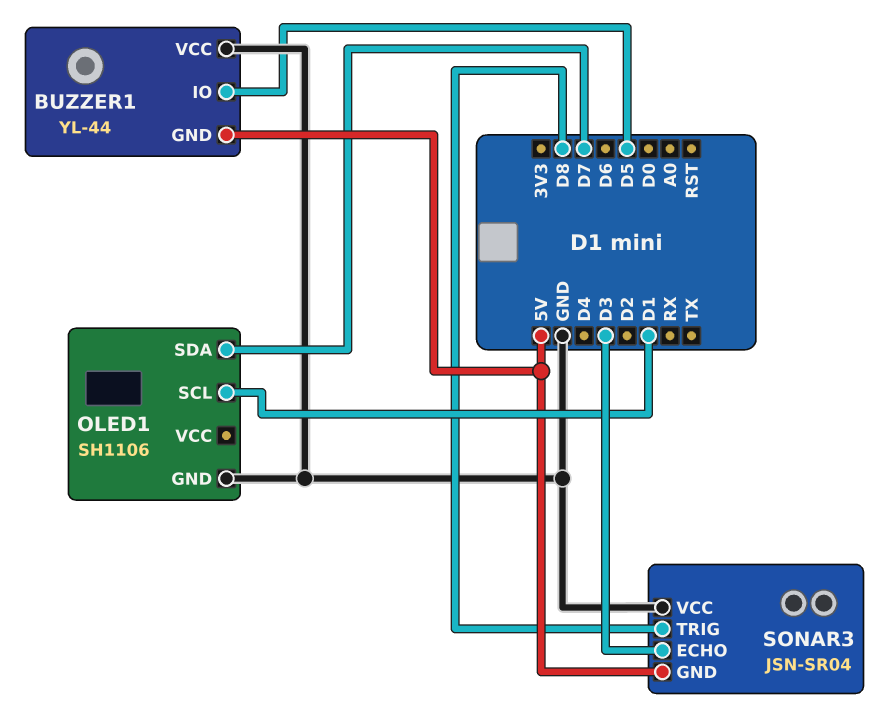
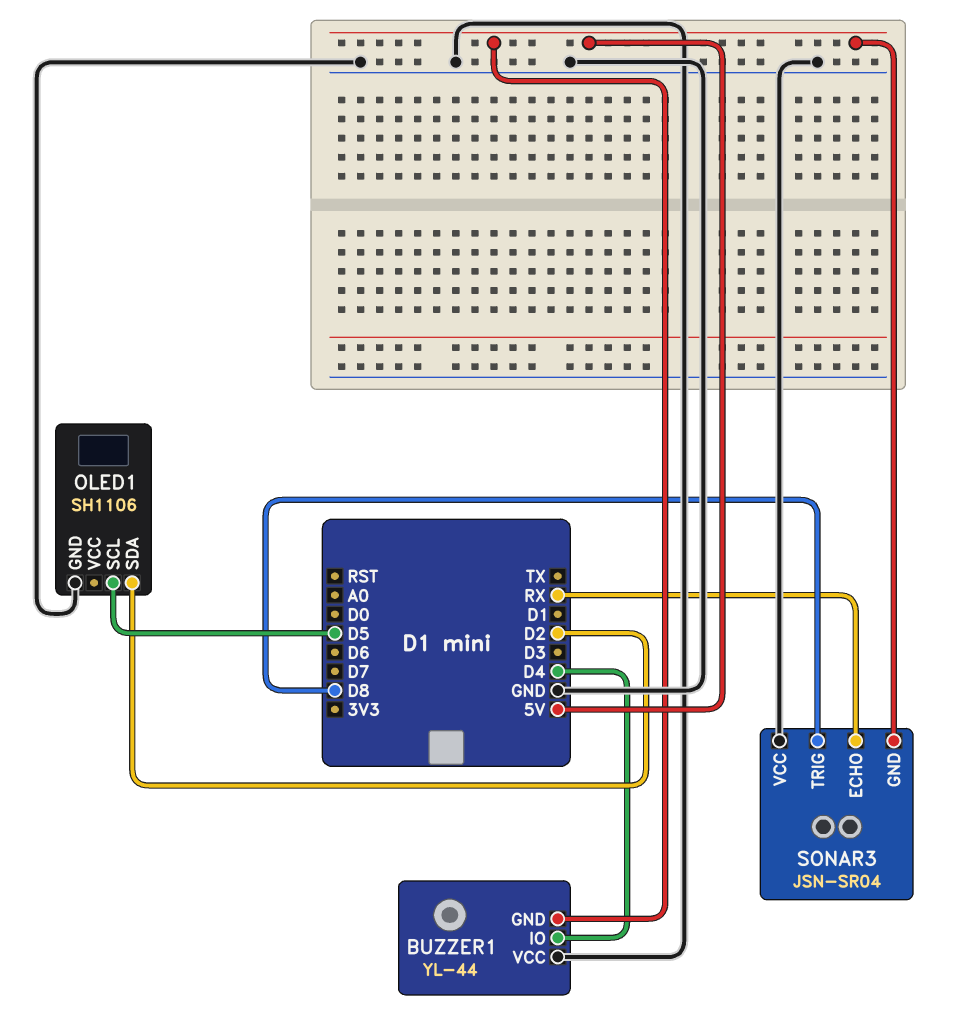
BUZZER1 pin IO: D5 -> D4
OLED1 pin SCL: D1 -> D5
OLED1 pin SDA: D7 -> D2
SONAR3 pin ECHO: D3 -> RX

